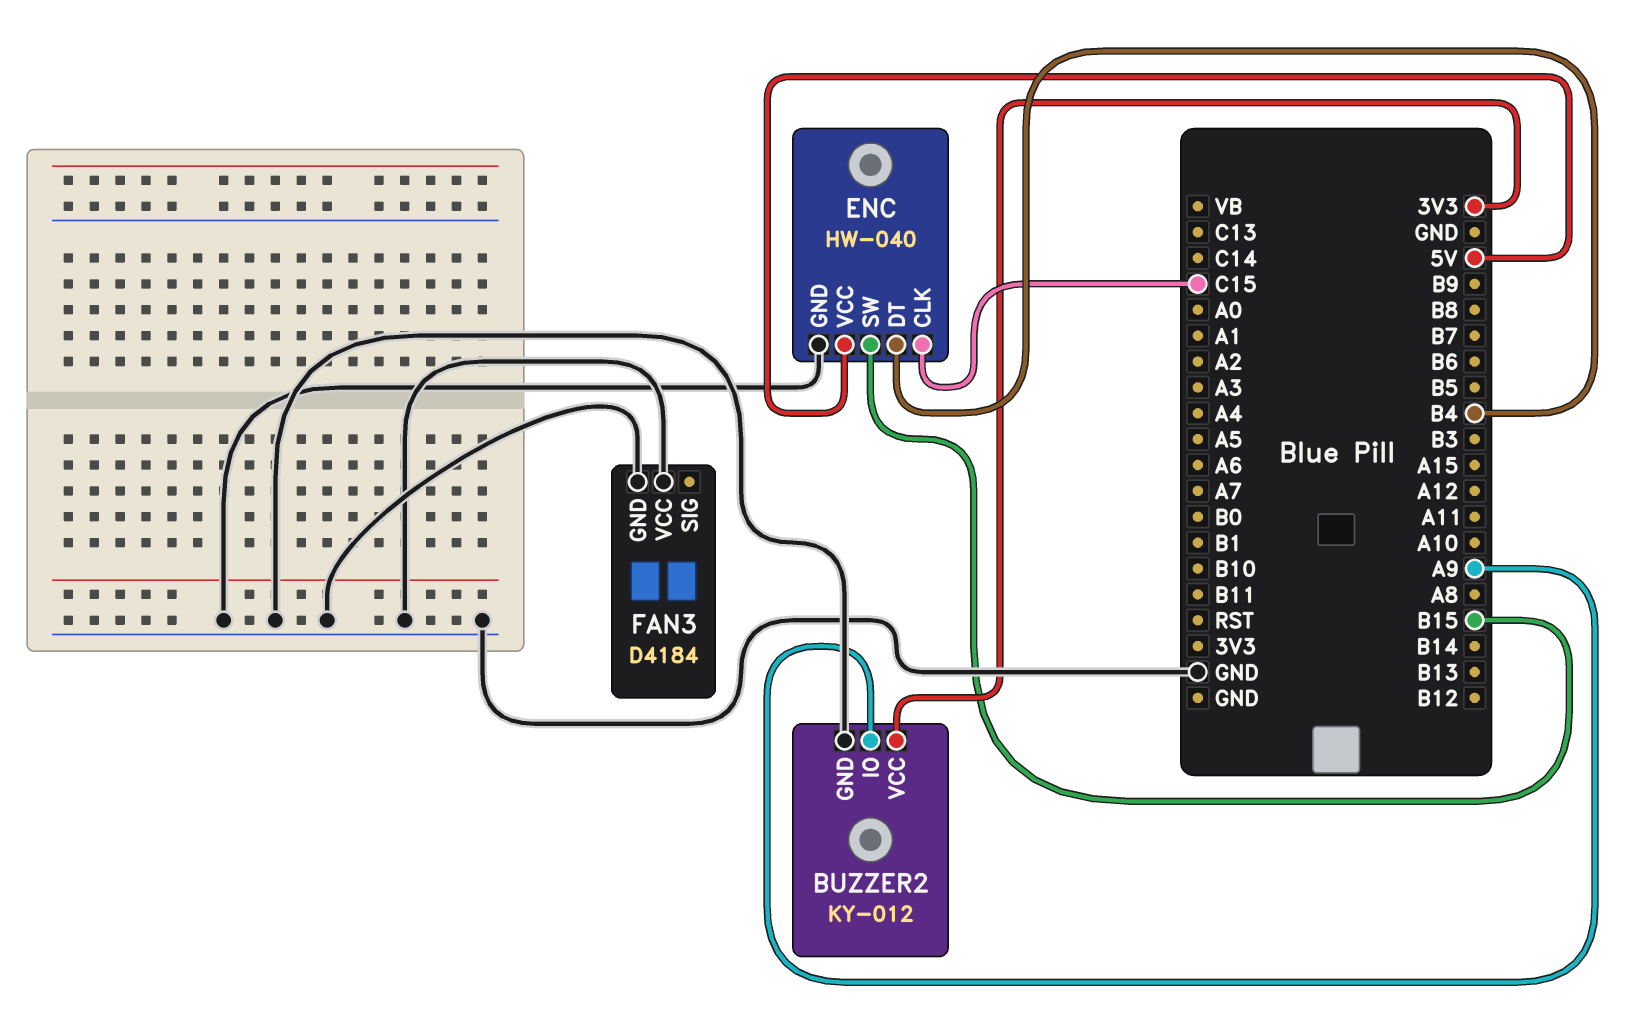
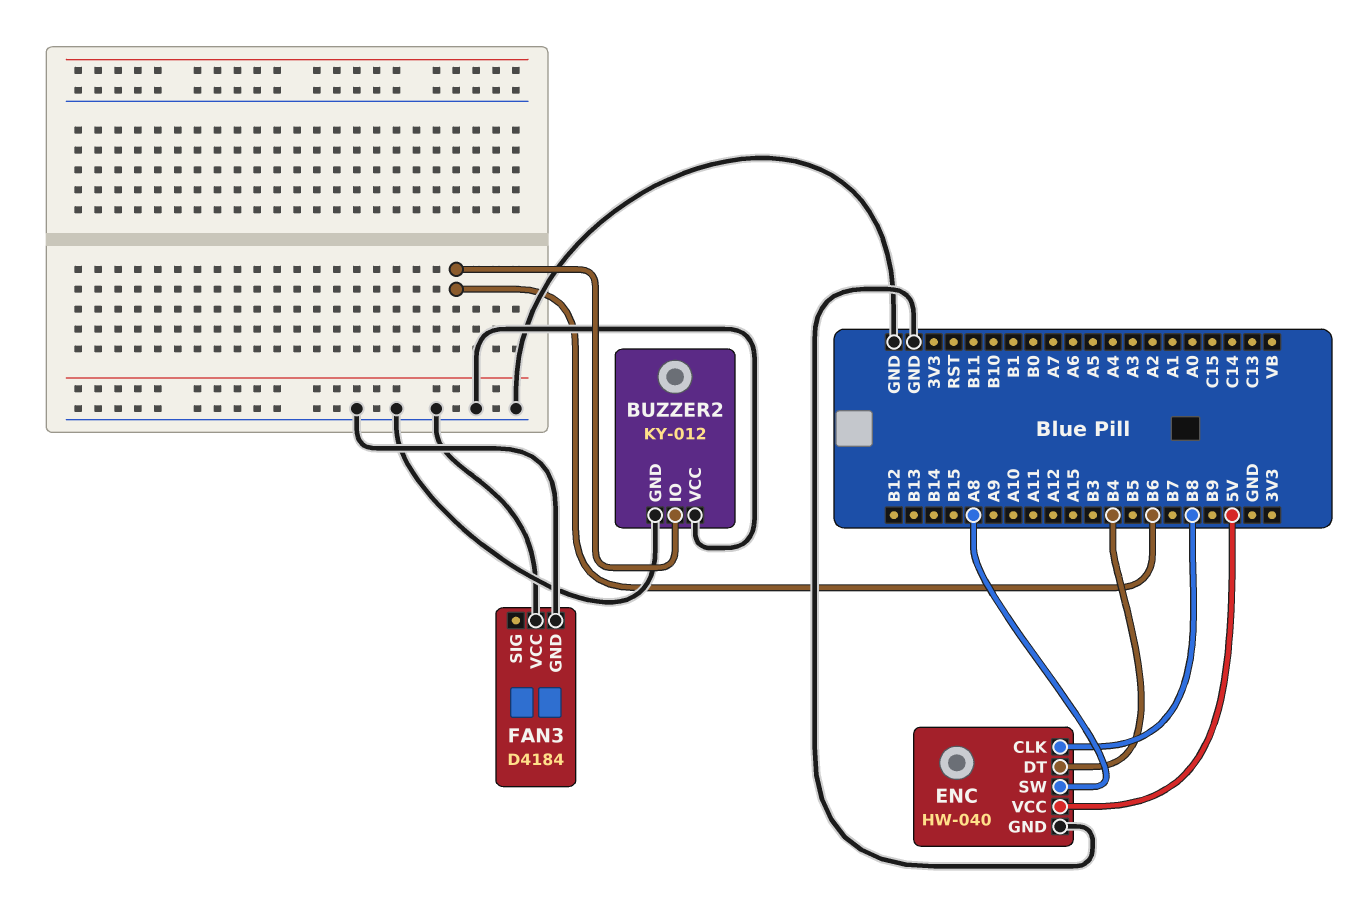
BUZZER2 pin IO: A9 -> B6
BUZZER2 pin VCC: 3V3 -> GND
ENC pin CLK: C15 -> B8
ENC pin SW: B15 -> A8

